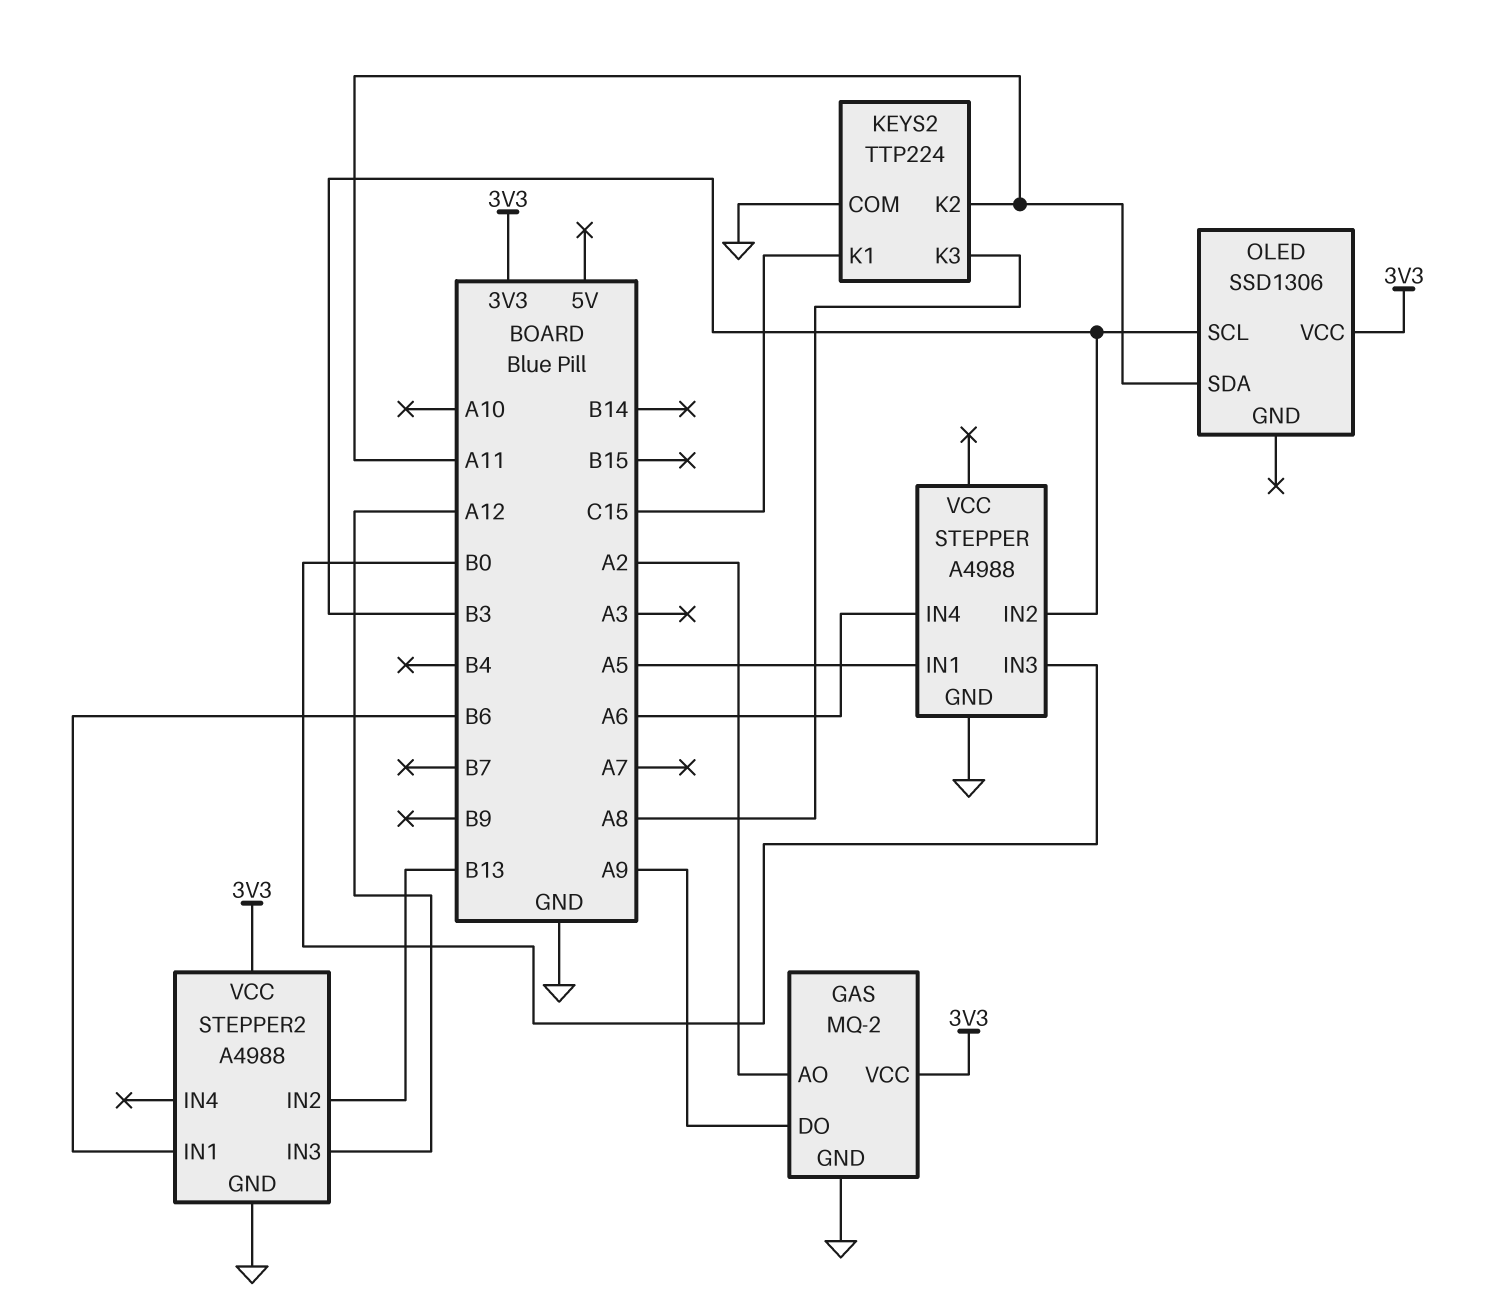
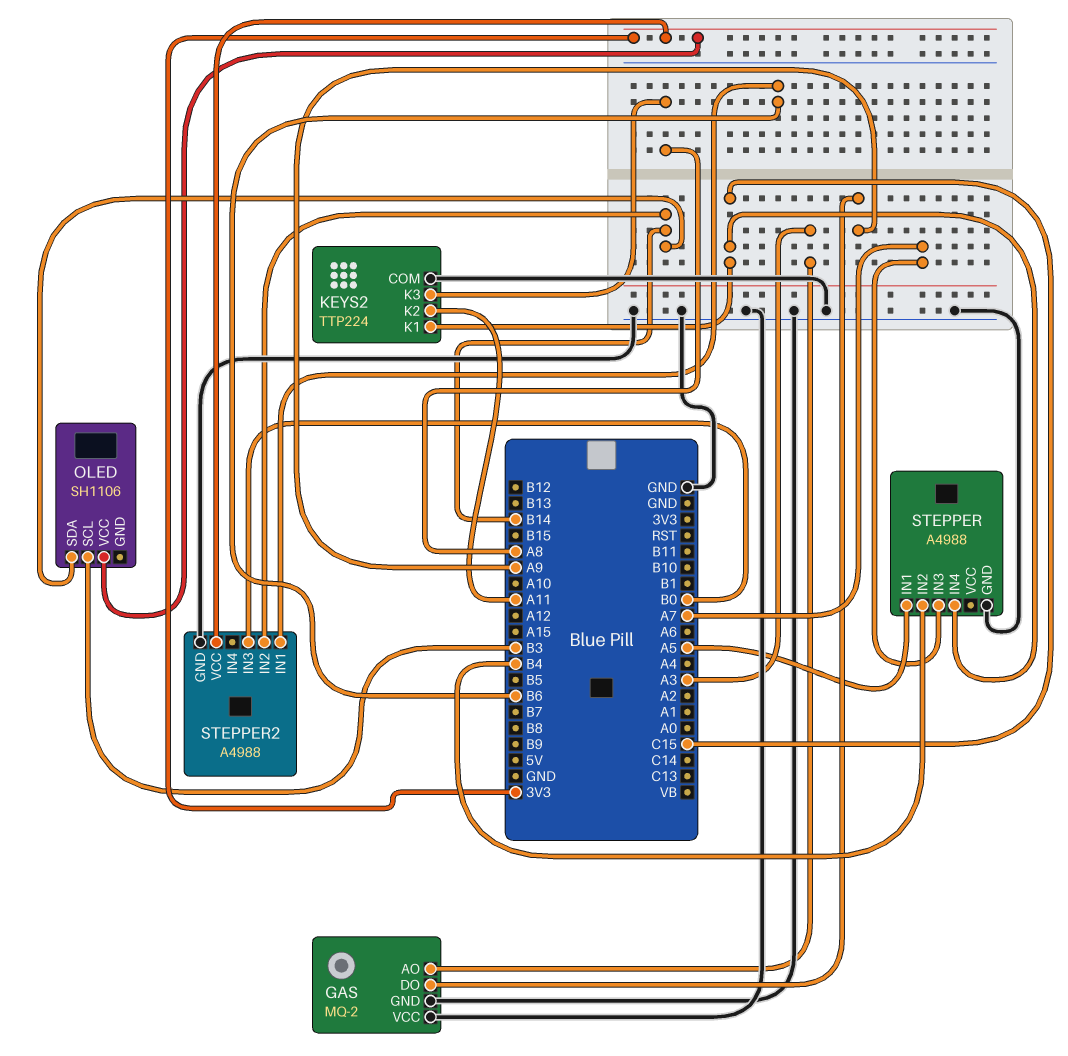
GAS pin AO: A2 -> A3
GAS pin VCC: 3V3 -> GND
OLED: SSD1306 -> SH1106
OLED pin SDA: A11 -> B14
STEPPER pin IN2: B3 -> B4
STEPPER pin IN3: B0 -> A7
STEPPER pin IN4: A6 -> C15
STEPPER2 pin IN2: B13 -> B14
STEPPER2 pin IN3: A12 -> B0

